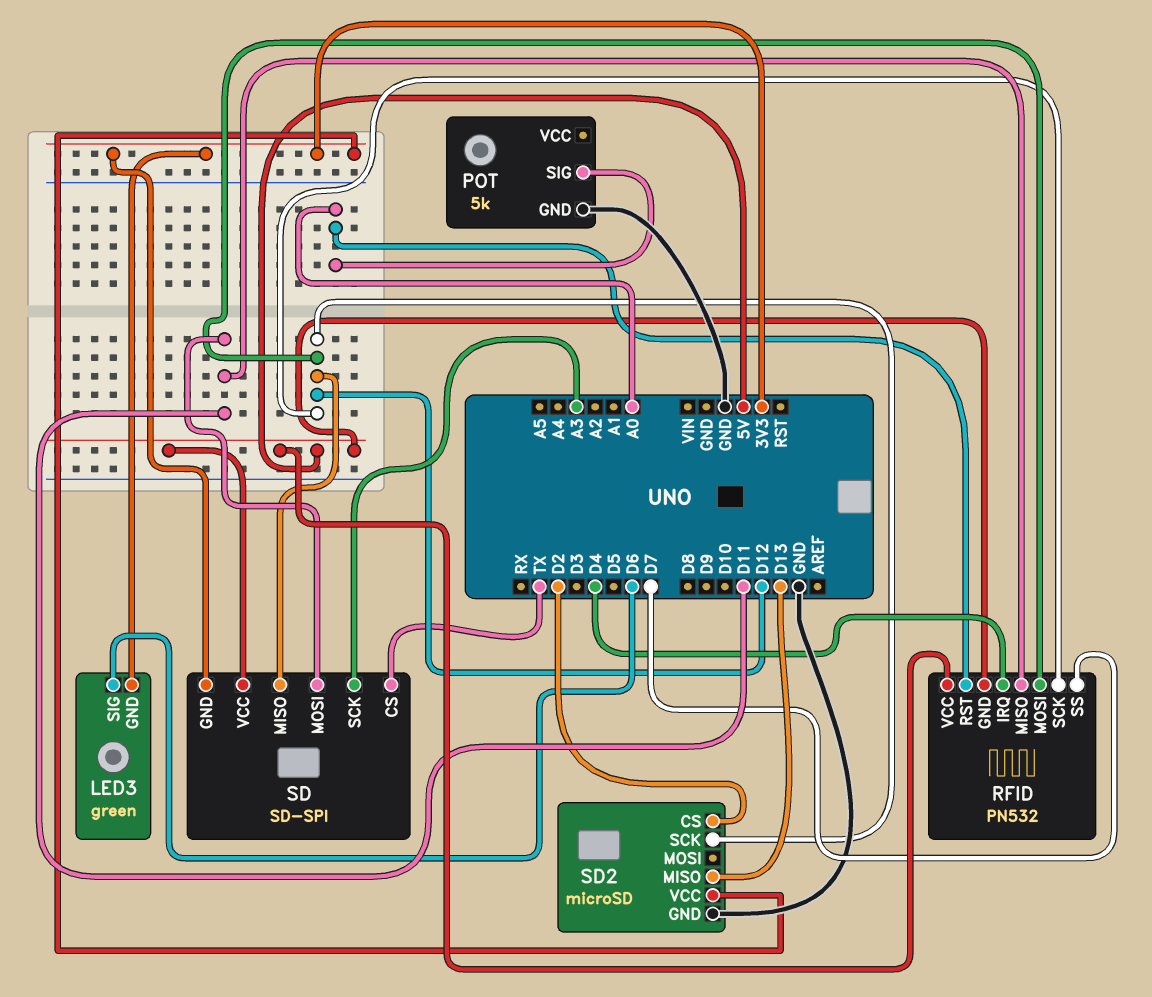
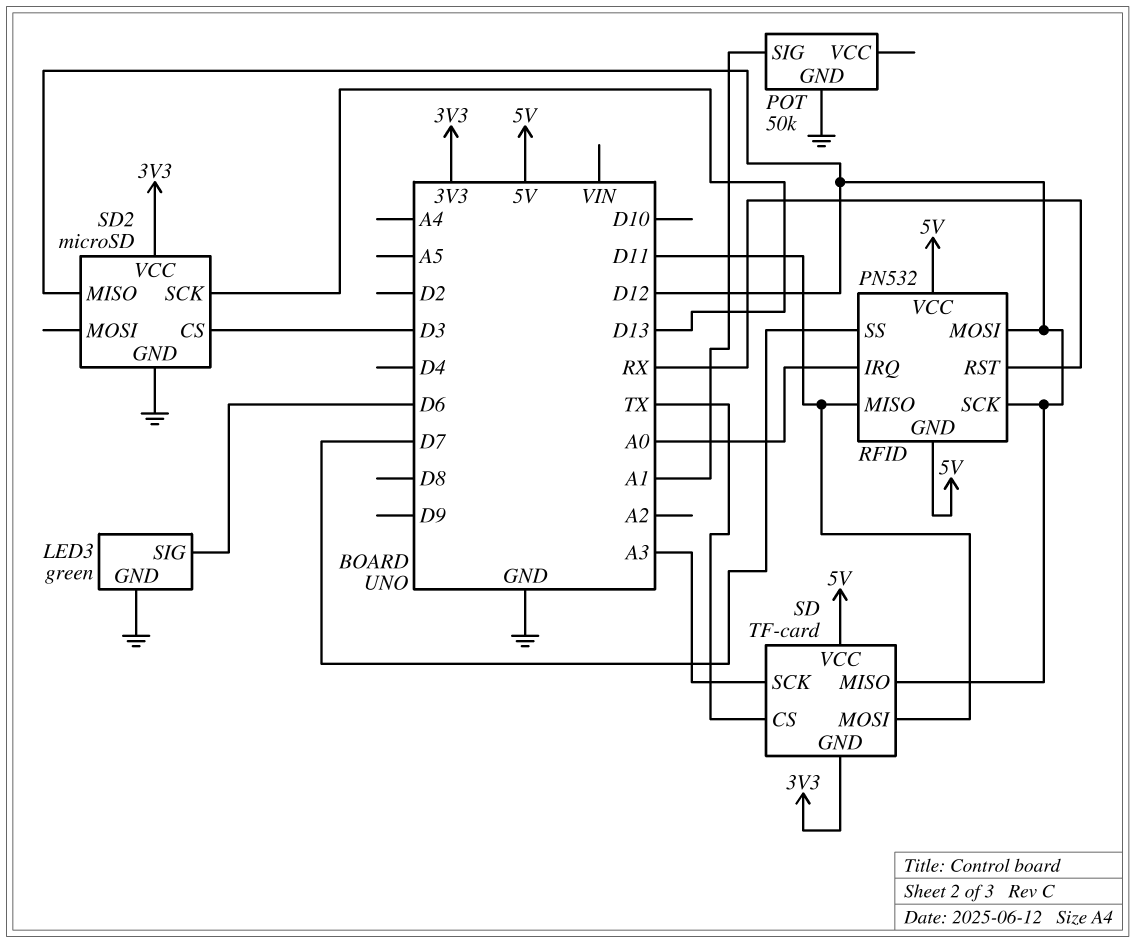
LED3 pin GND: 3V3 -> GND
POT: 5k -> 50k
POT pin SIG: A0 -> A1
RFID pin IRQ: D4 -> A0
RFID pin RST: A0 -> RX
SD: SD-SPI -> TF-card
SD2 pin CS: D2 -> D3
SD2 pin MISO: D13 -> D12
SD2 pin SCK: D12 -> D13

